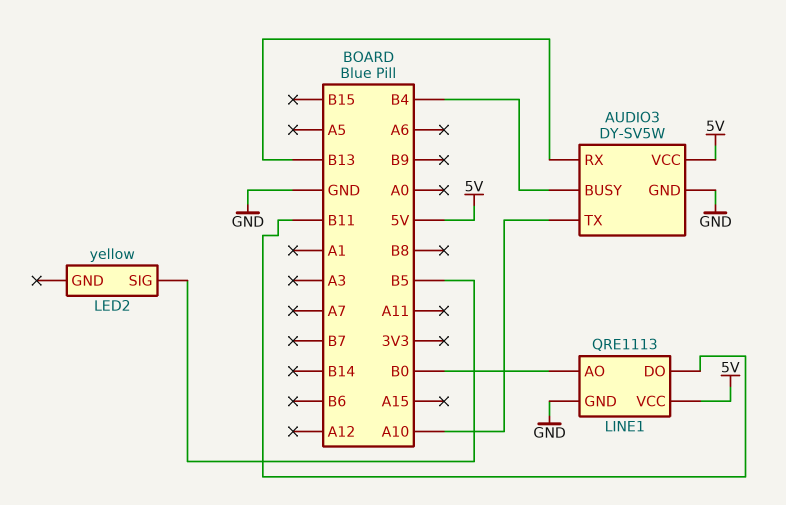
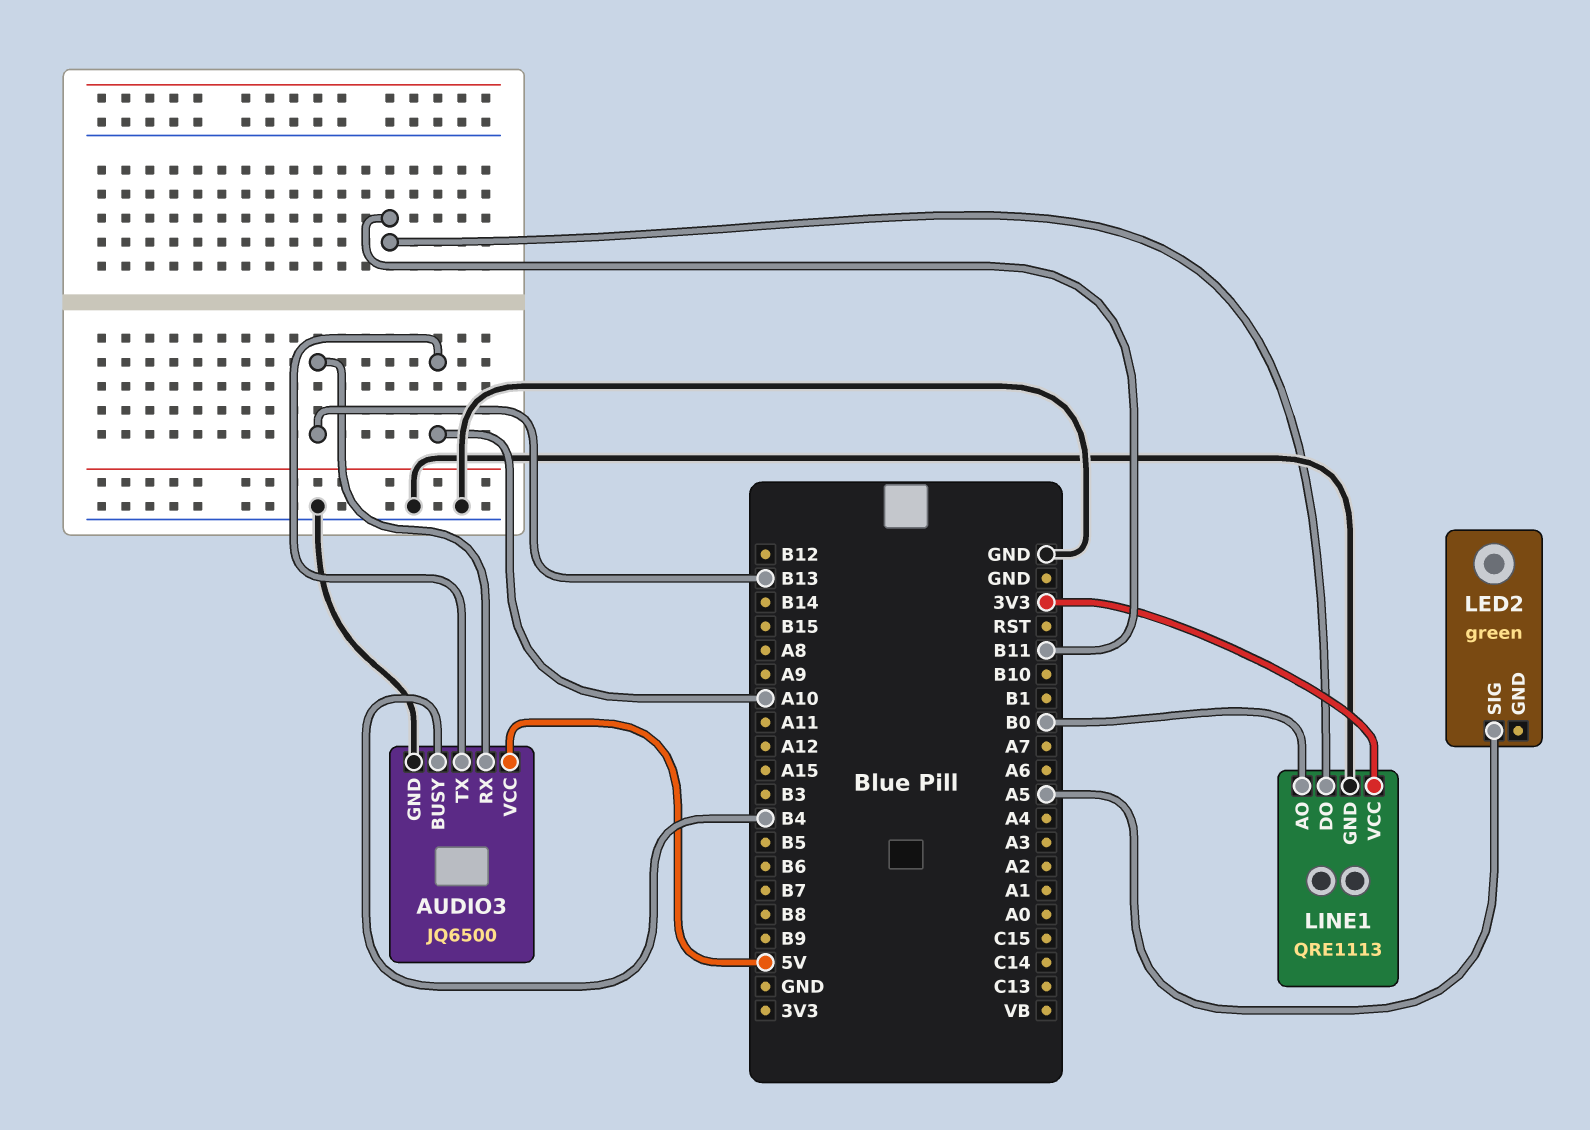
AUDIO3: DY-SV5W -> JQ6500
LED2: yellow -> green
LED2 pin SIG: B5 -> A5
LINE1 pin VCC: 5V -> 3V3

